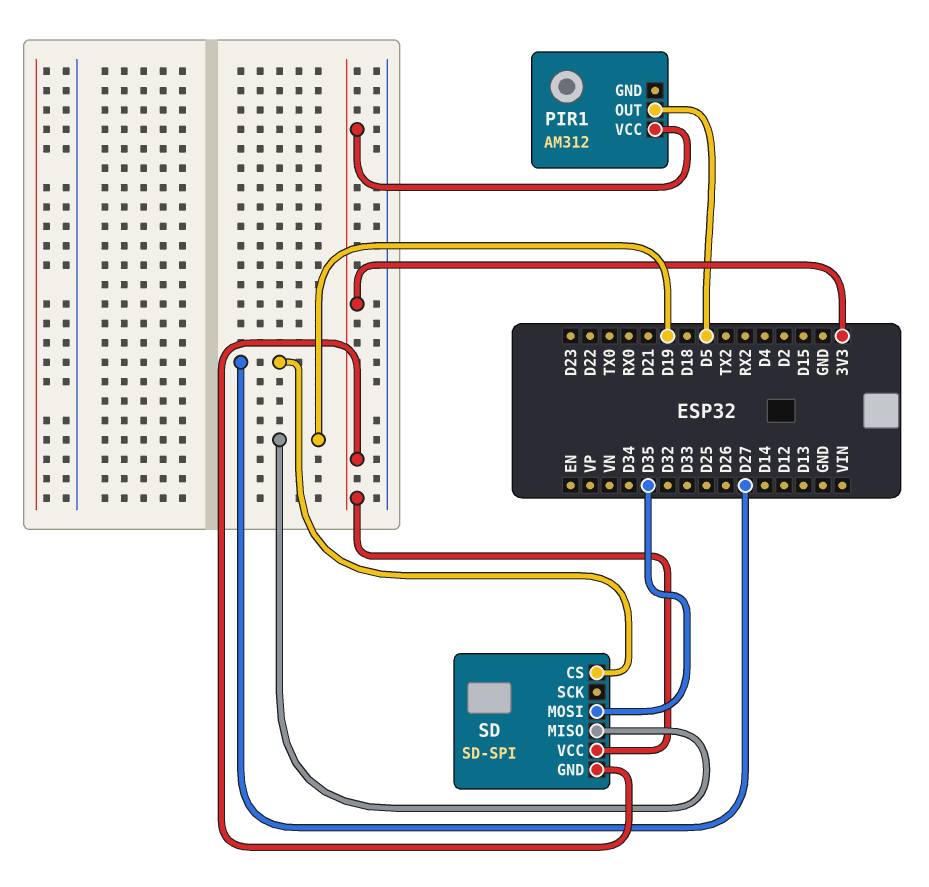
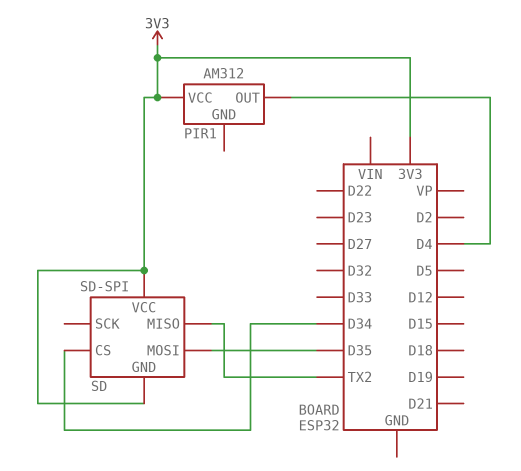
PIR1 pin OUT: D5 -> D4
SD pin CS: D27 -> D34
SD pin MISO: D19 -> TX2

